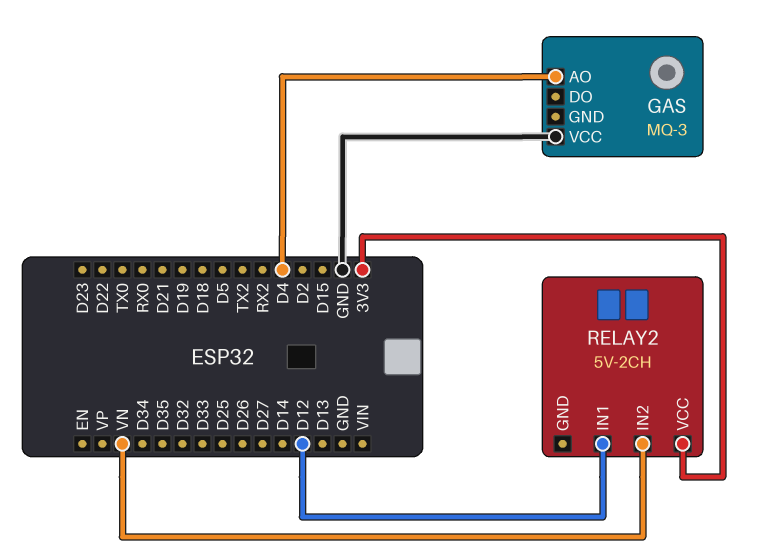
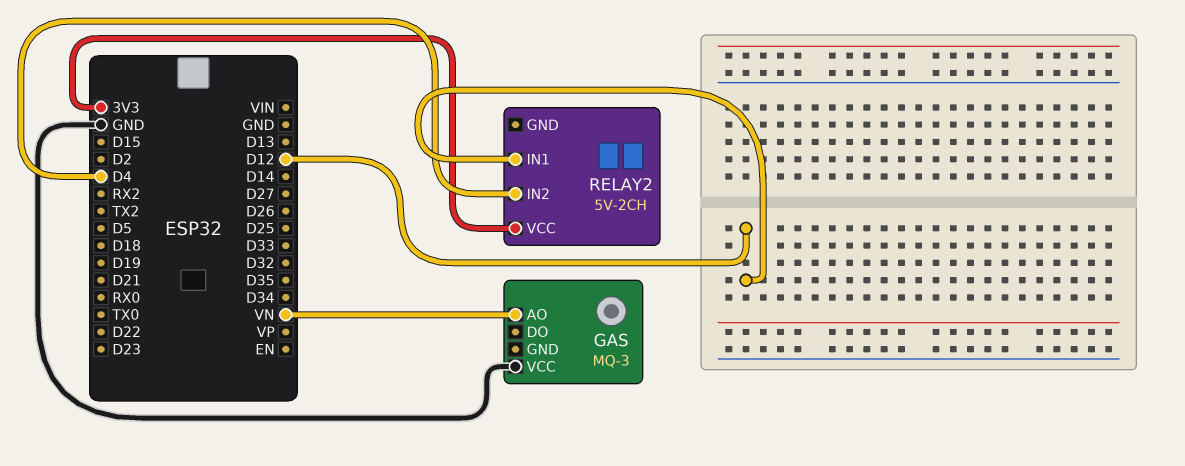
GAS pin AO: D4 -> VN
RELAY2 pin IN2: VN -> D4

